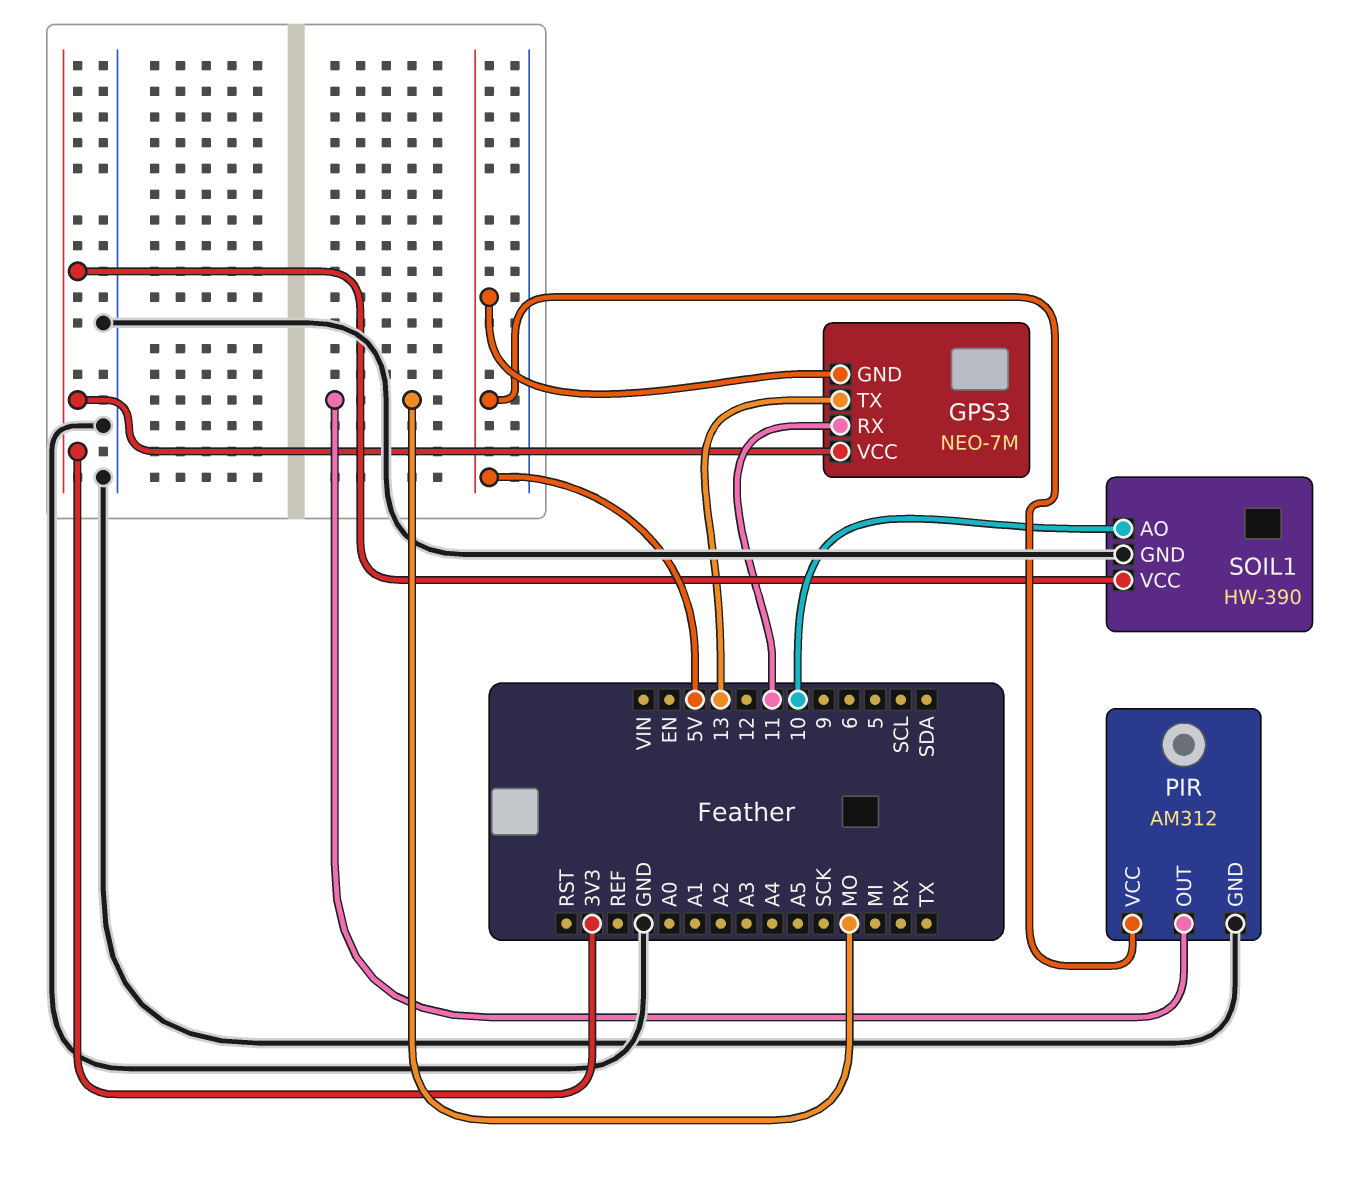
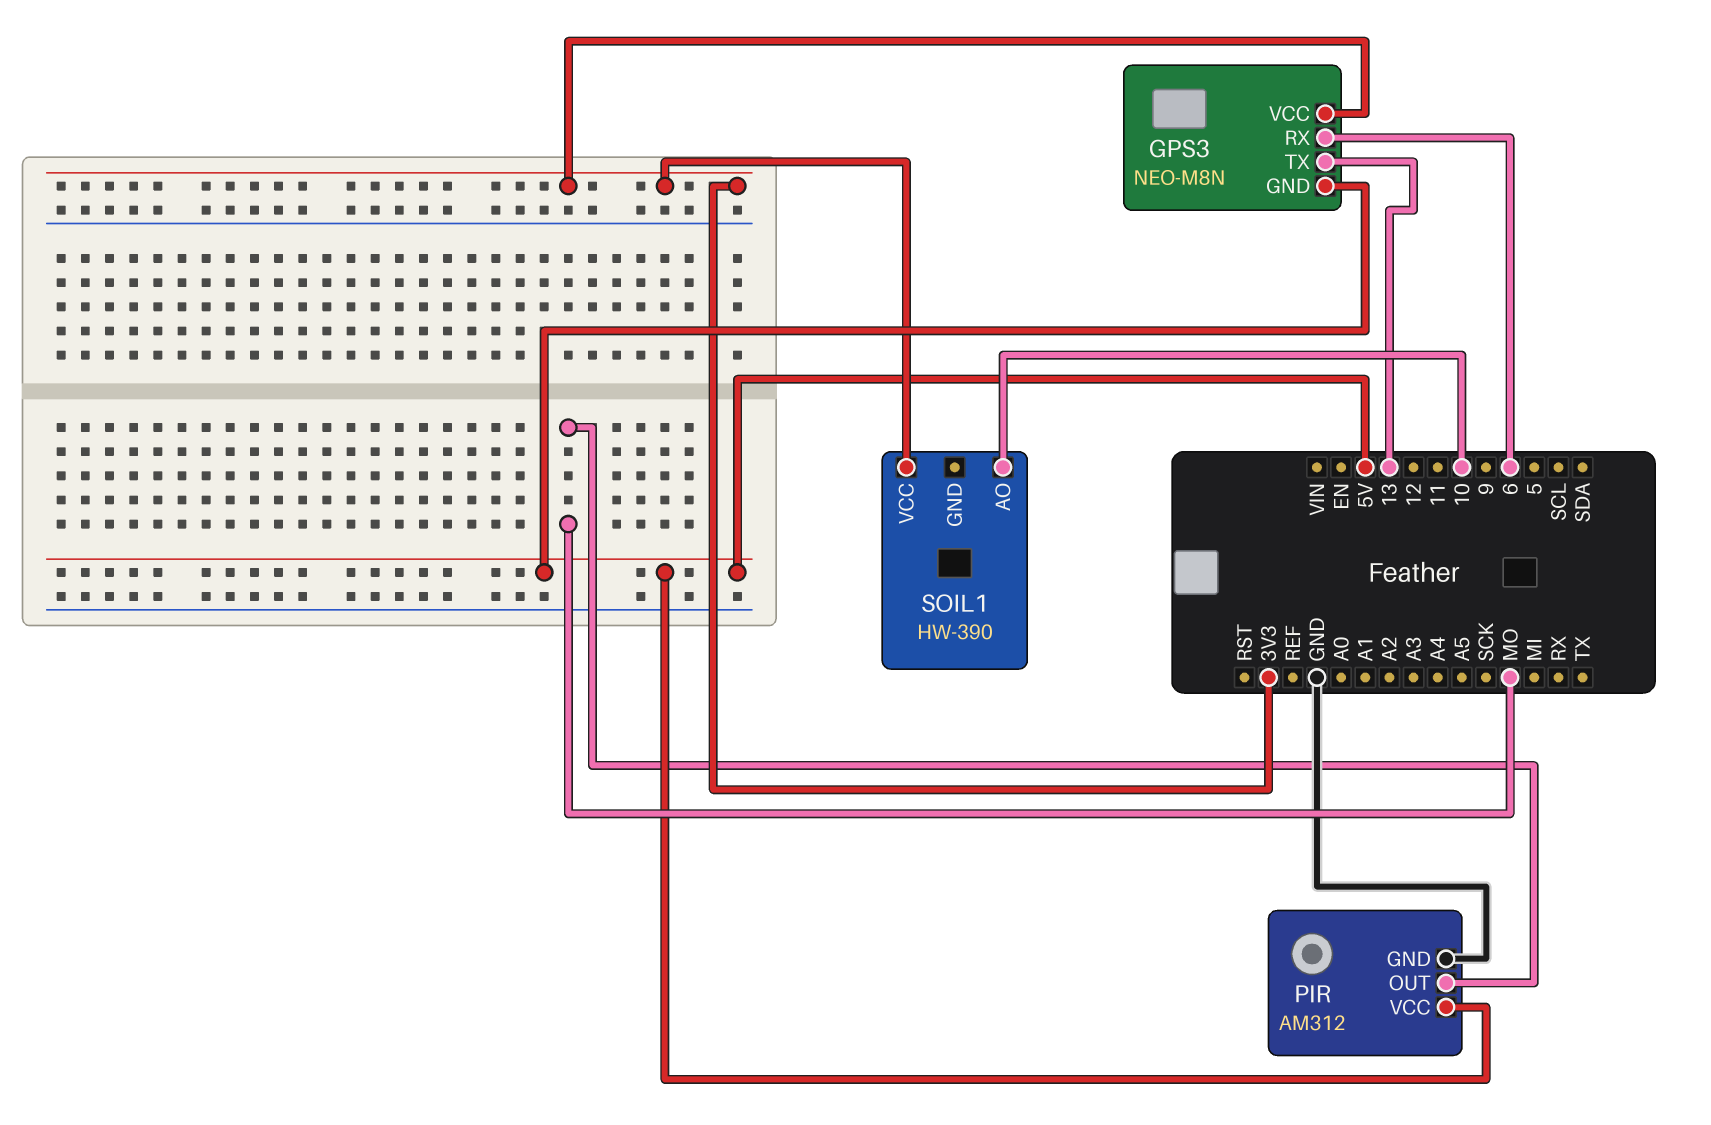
GPS3: NEO-7M -> NEO-M8N
GPS3 pin RX: 11 -> 6
SOIL1 pin GND: GND -> none

